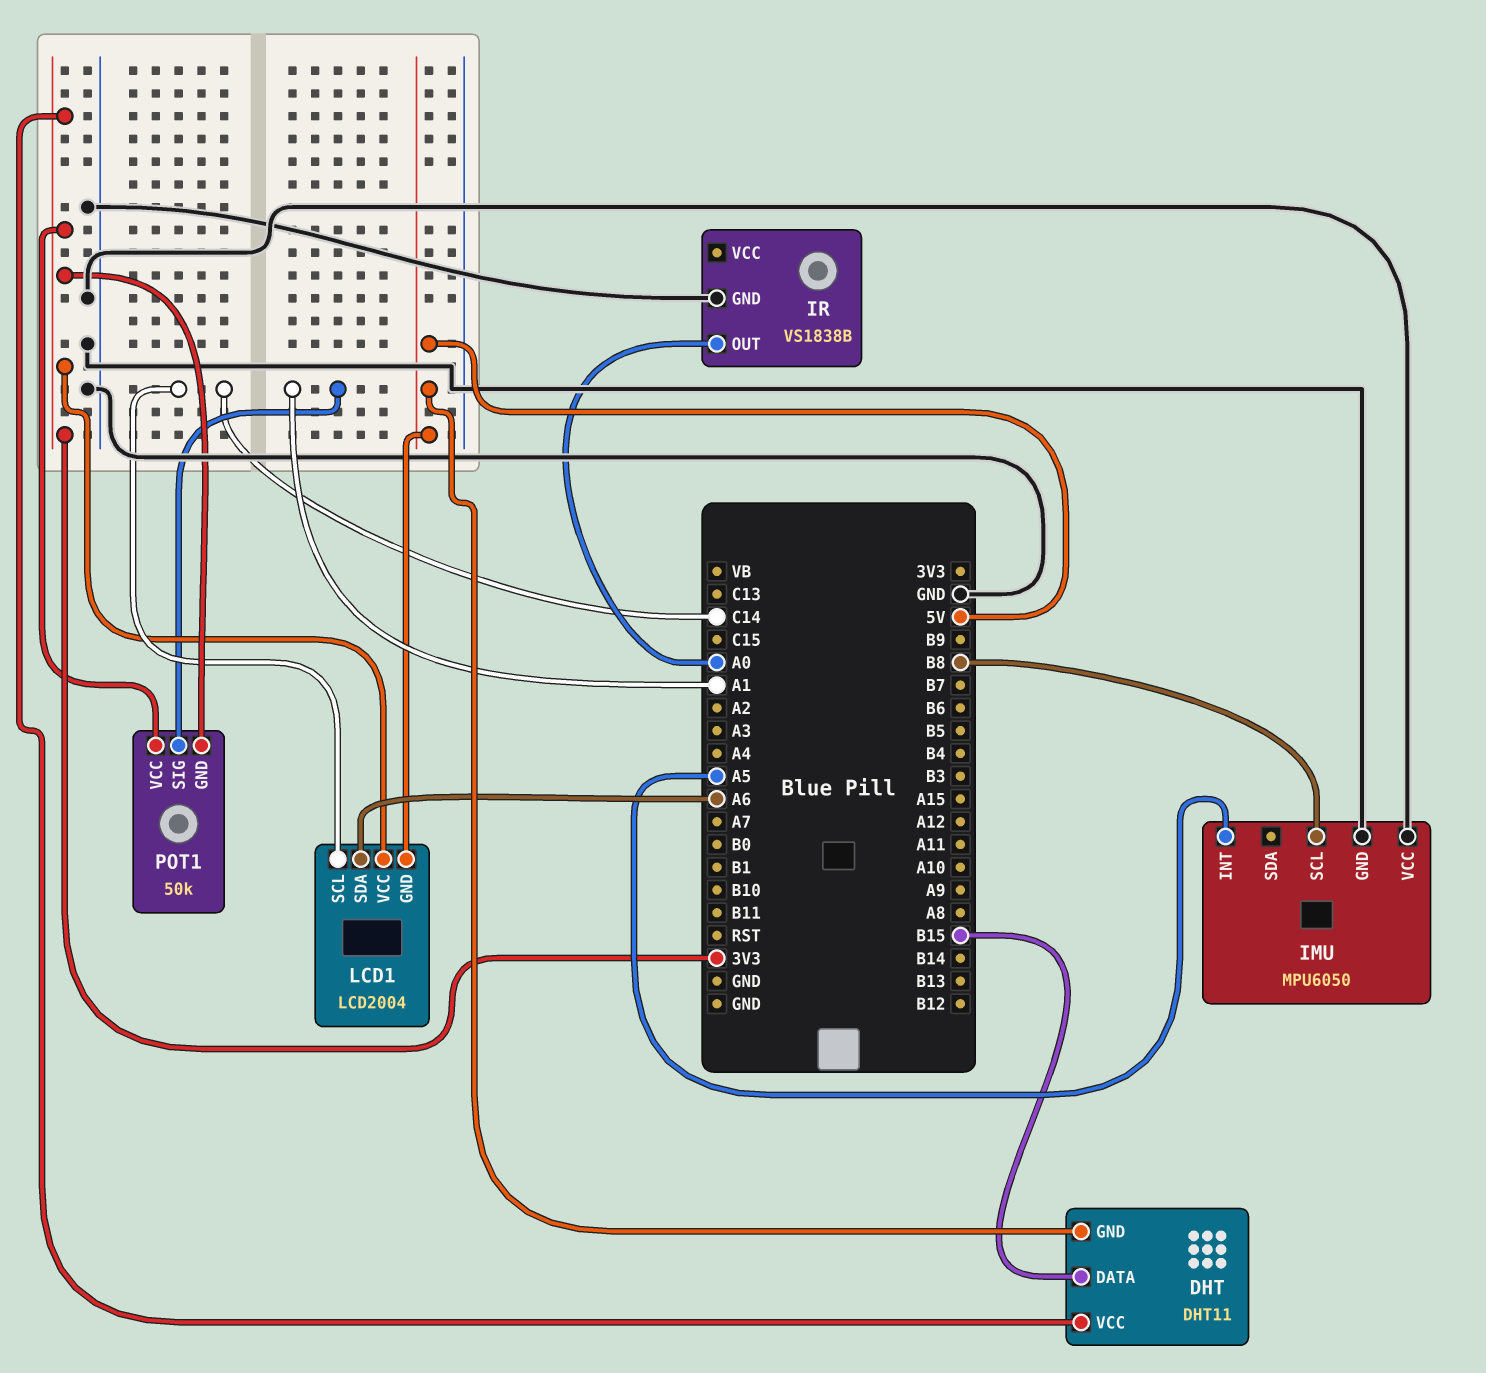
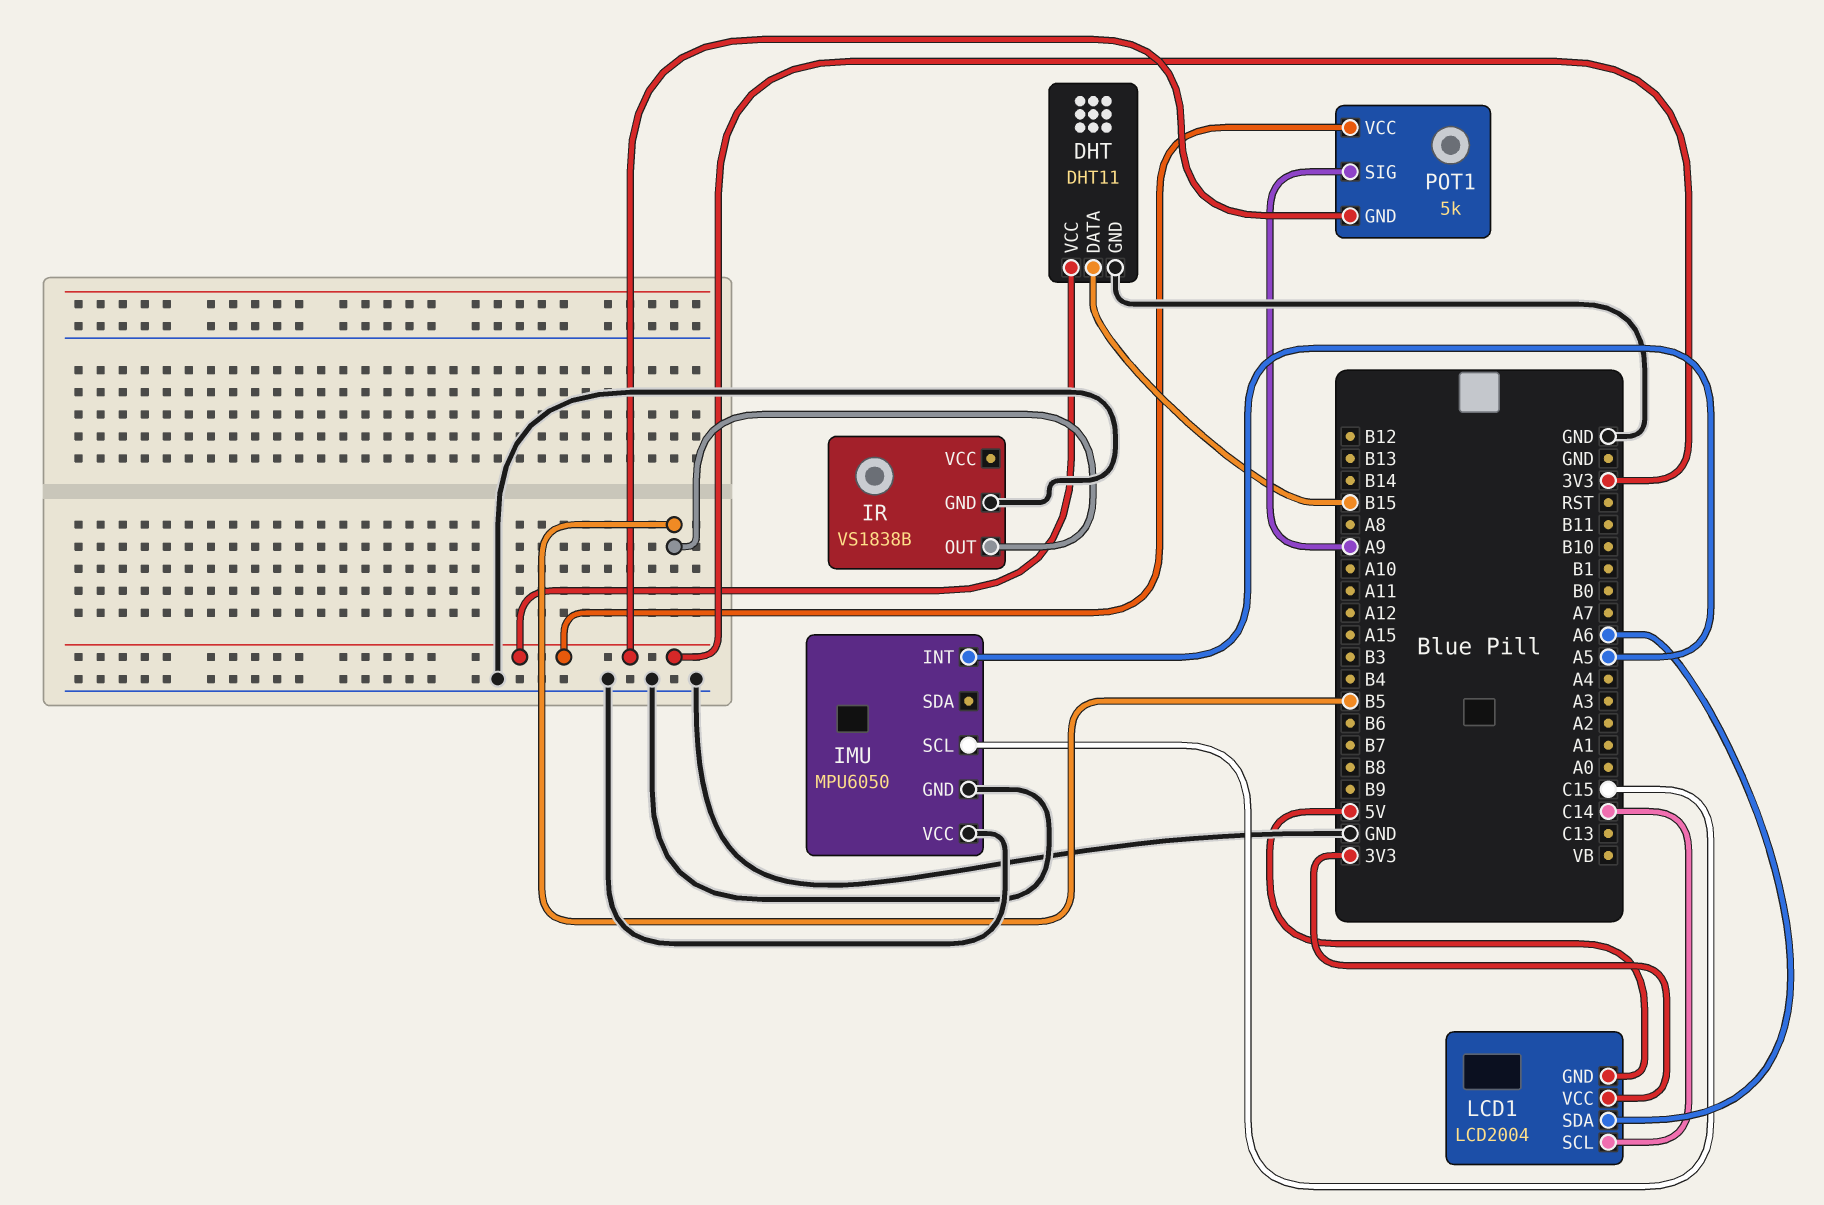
DHT pin GND: 5V -> GND
IMU pin SCL: B8 -> C15
IR pin OUT: A0 -> B5
POT1: 50k -> 5k
POT1 pin SIG: A1 -> A9

